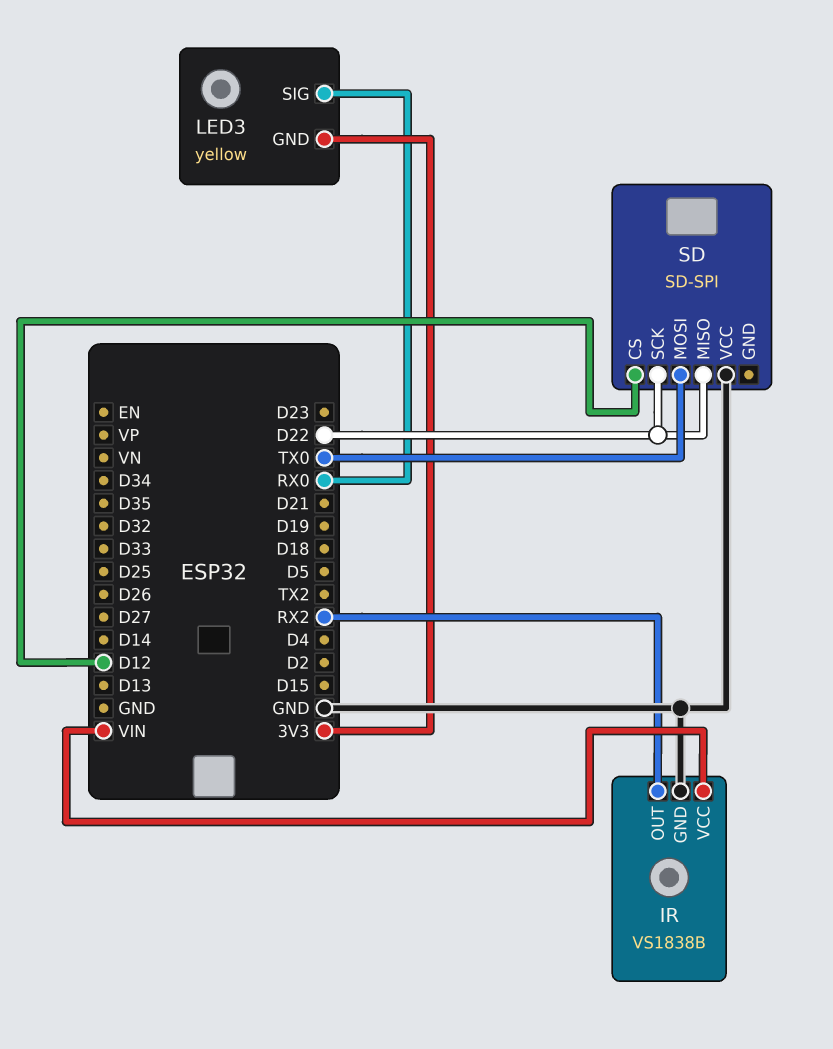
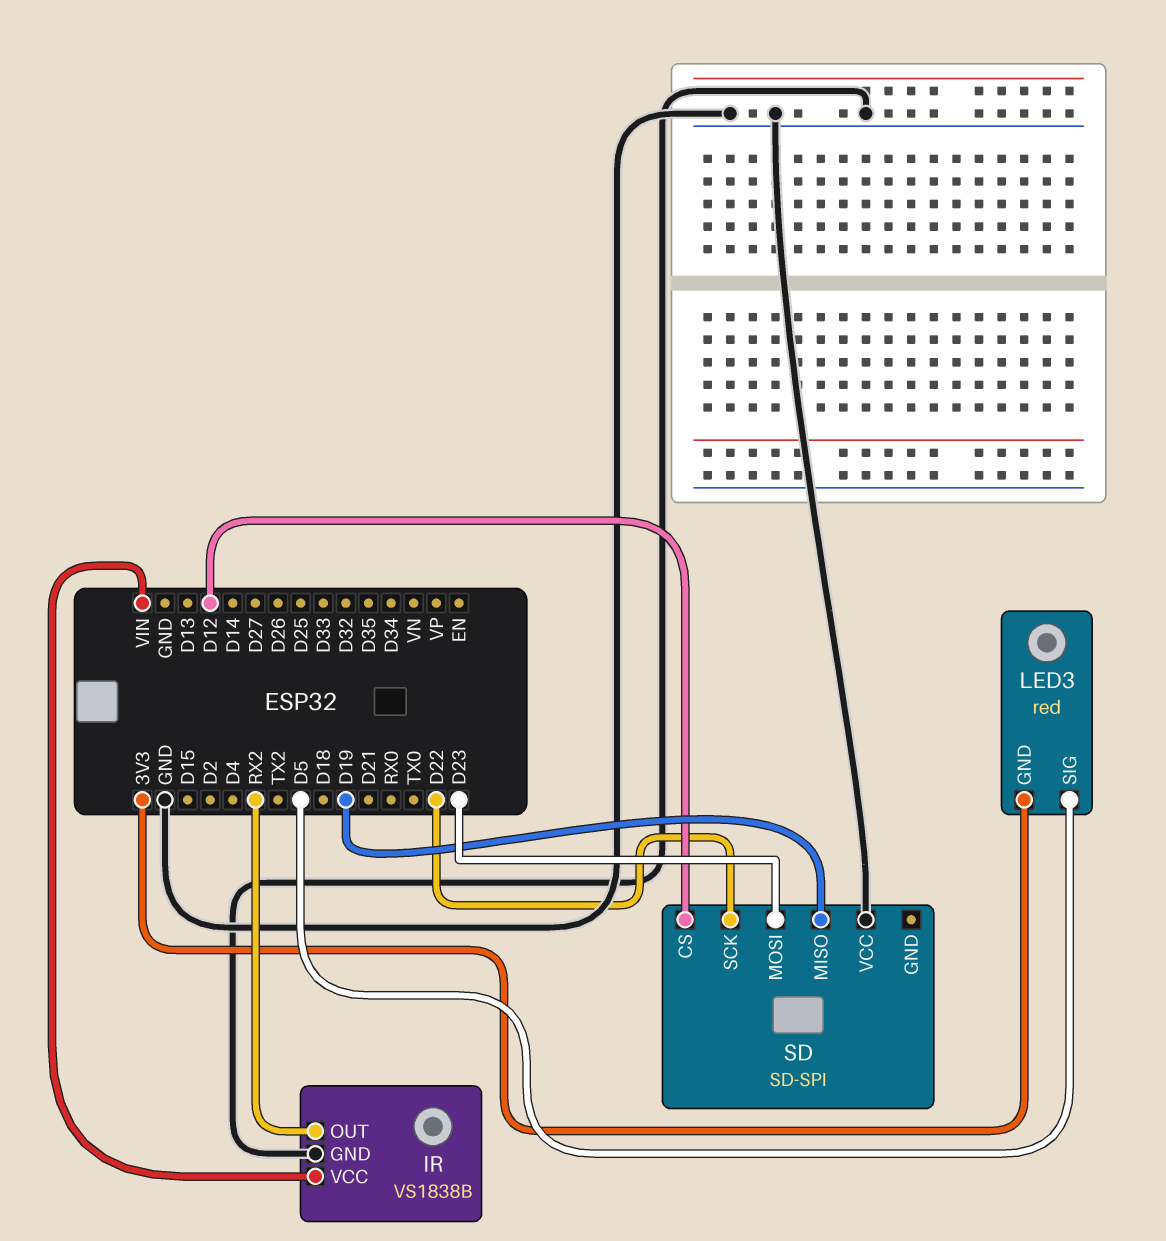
LED3: yellow -> red
LED3 pin SIG: RX0 -> D5
SD pin MISO: D22 -> D19
SD pin MOSI: TX0 -> D23

